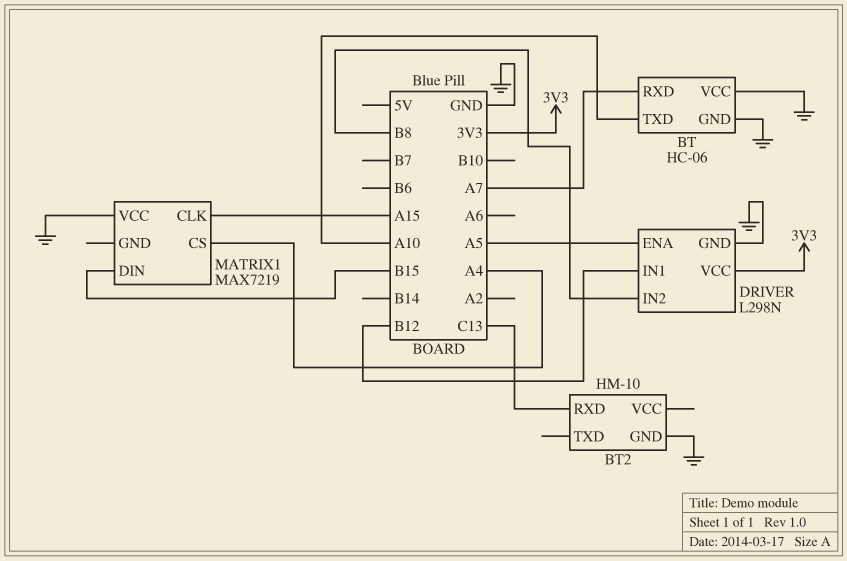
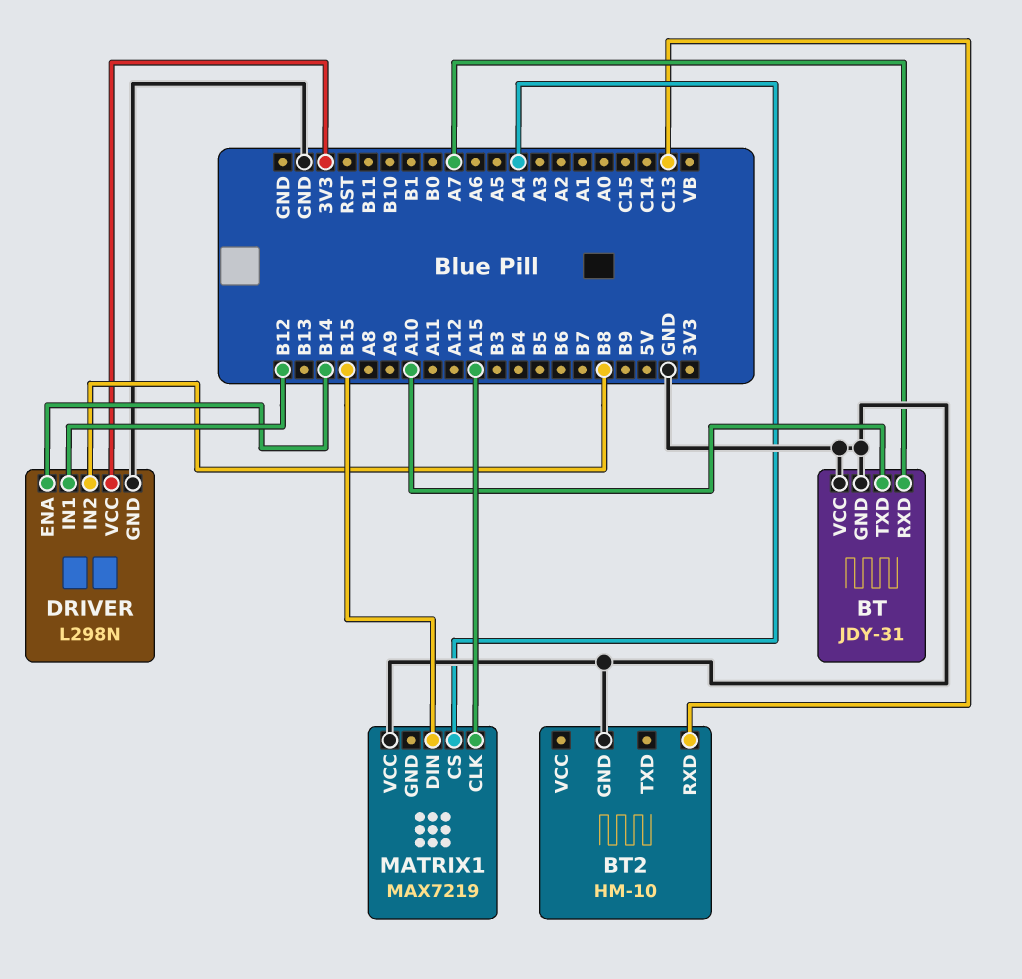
BT: HC-06 -> JDY-31
DRIVER pin ENA: A5 -> B14

